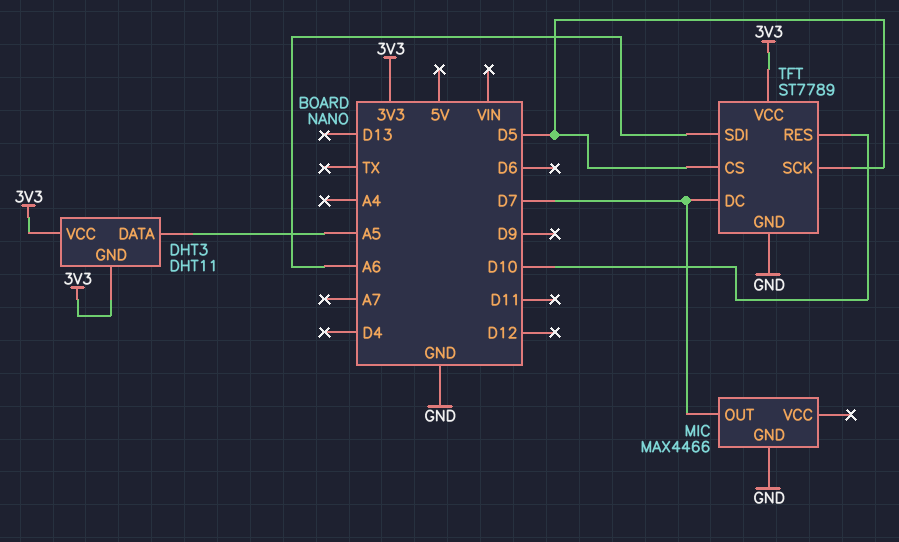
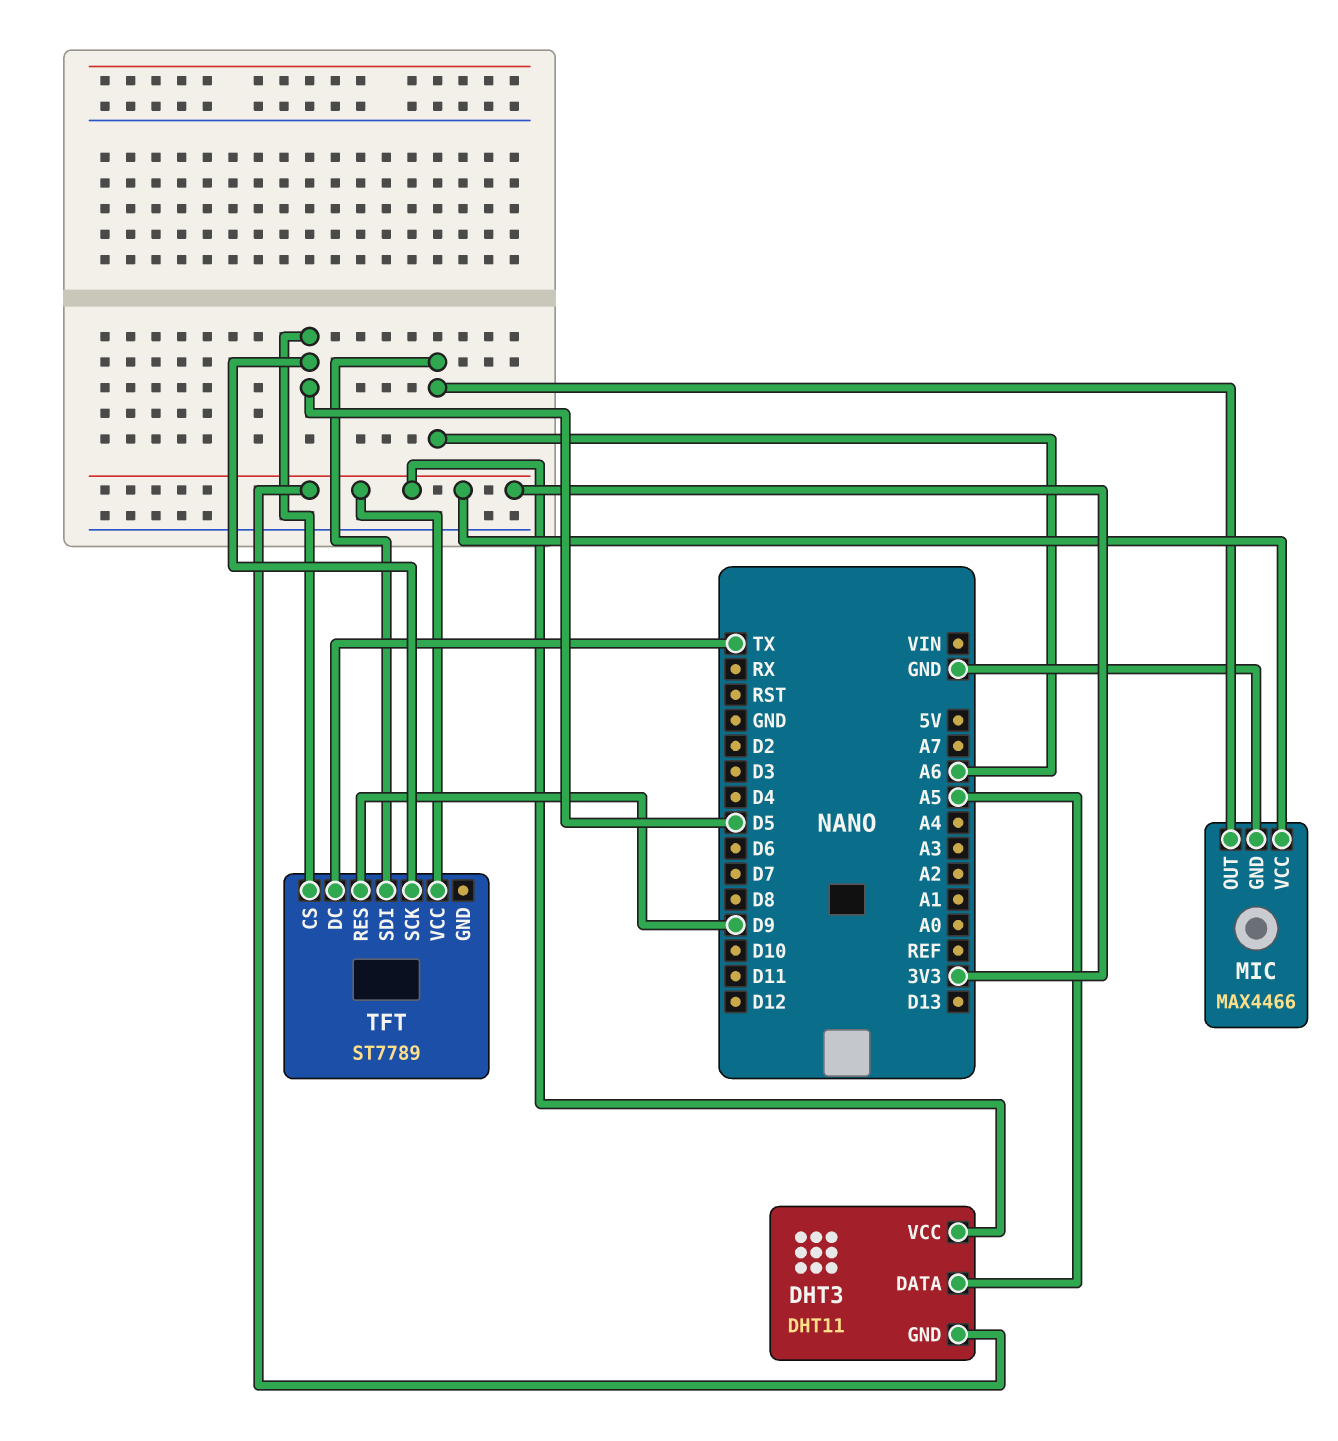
MIC pin OUT: D7 -> A6
MIC pin VCC: none -> 3V3
TFT pin DC: D7 -> TX
TFT pin GND: GND -> none
TFT pin RES: D10 -> D9

